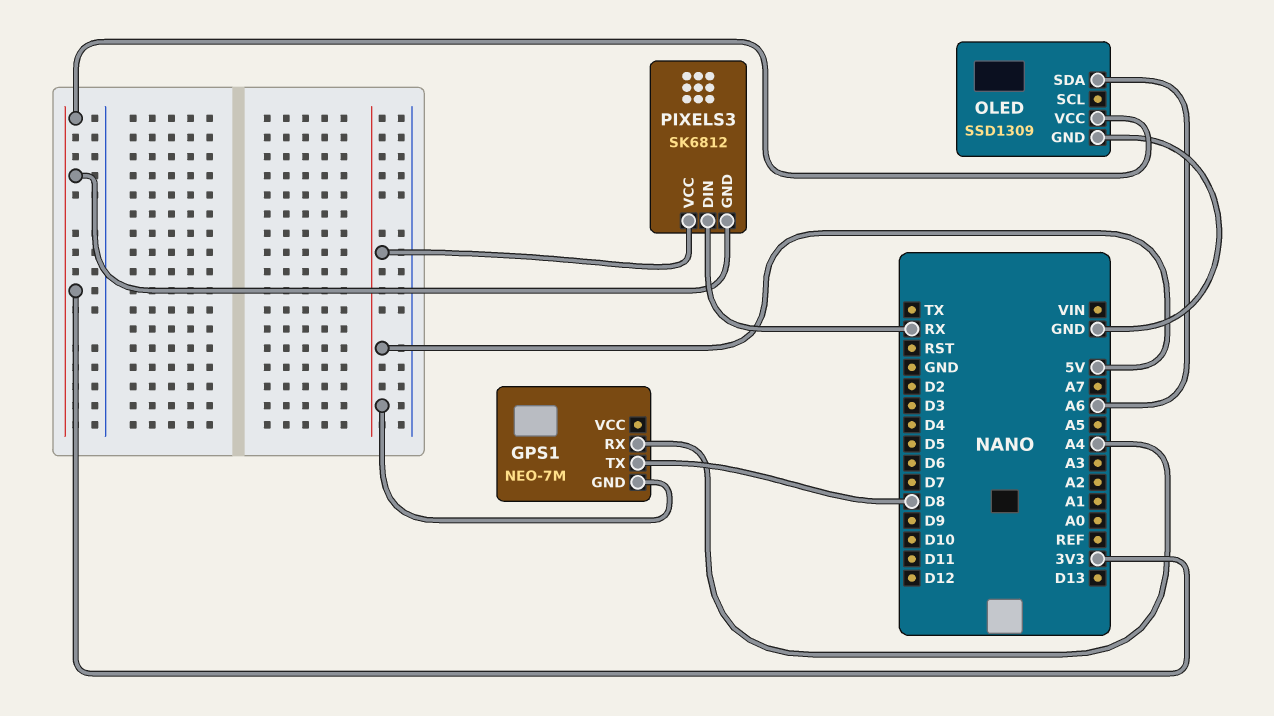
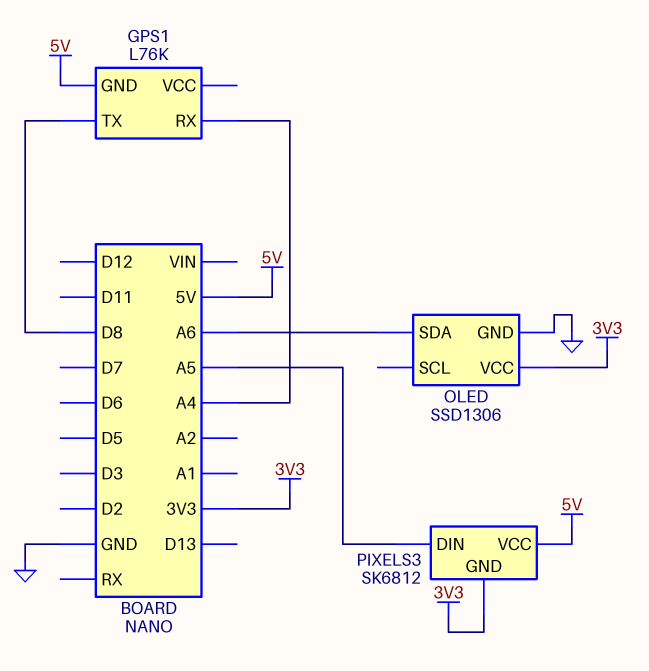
GPS1: NEO-7M -> L76K
OLED: SSD1309 -> SSD1306
PIXELS3 pin DIN: RX -> A5

